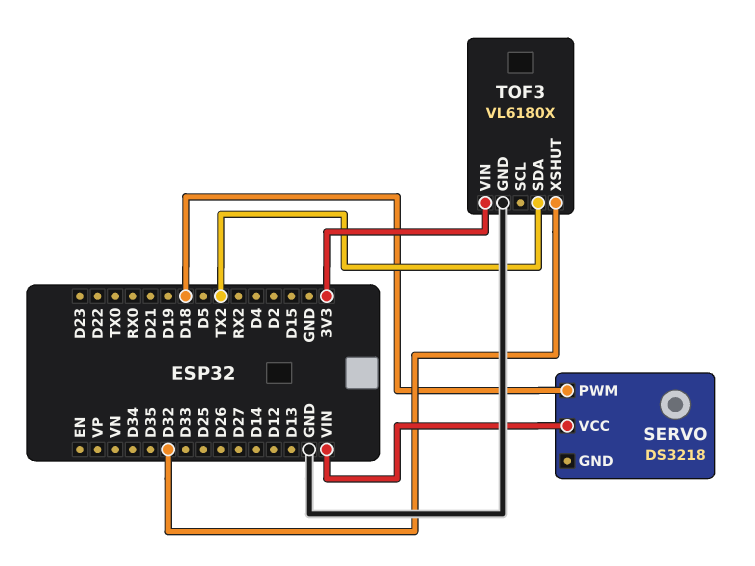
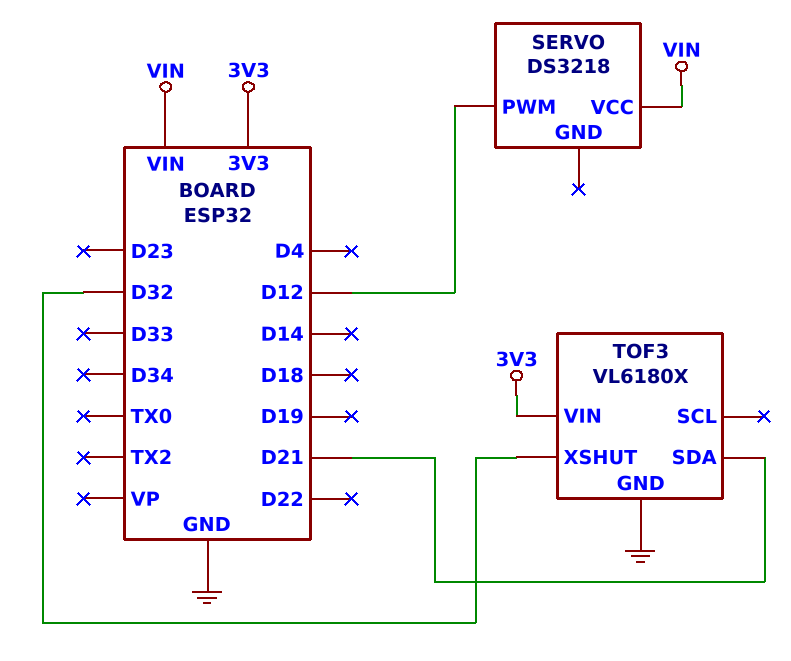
SERVO pin PWM: D18 -> D12
TOF3 pin SDA: TX2 -> D21

